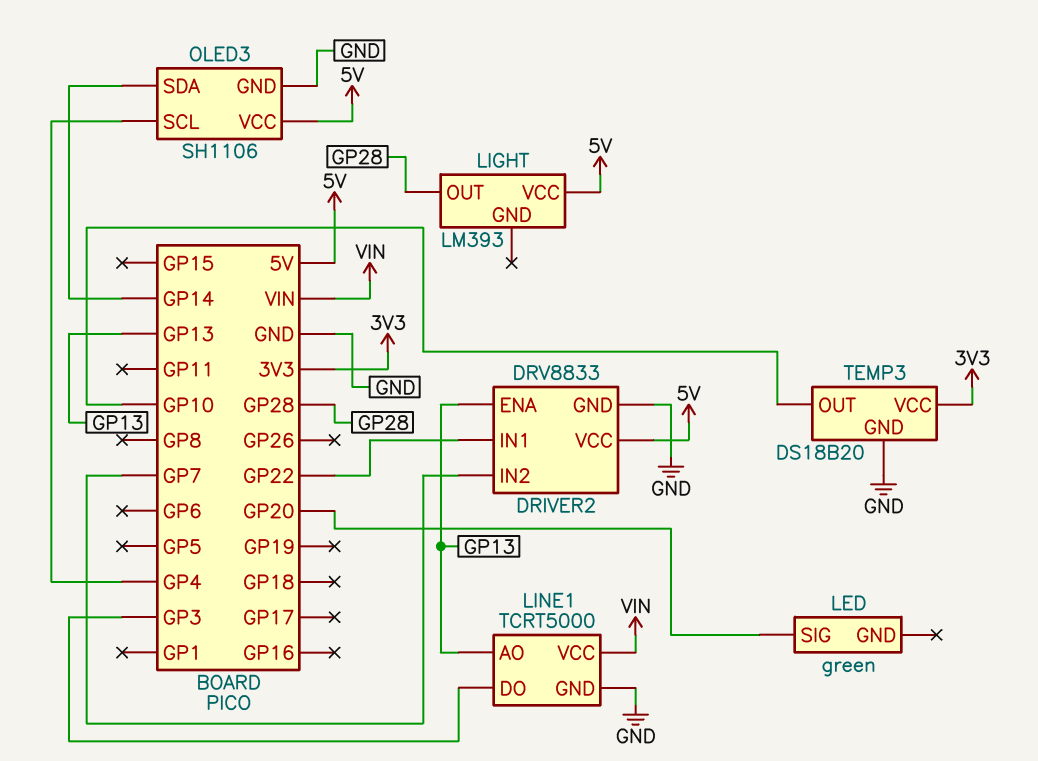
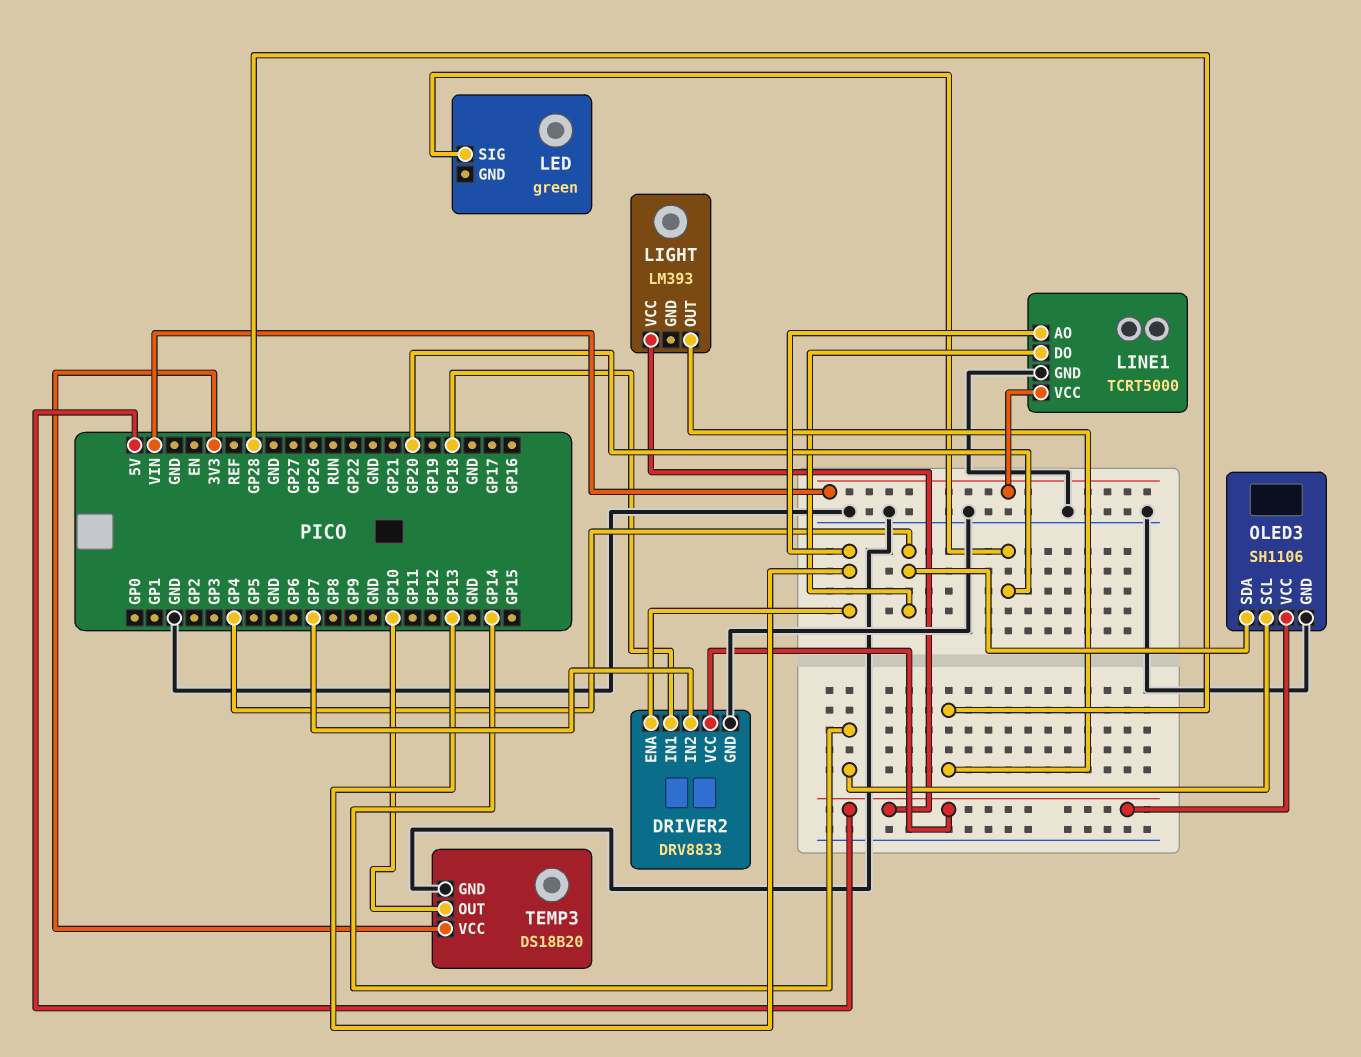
DRIVER2 pin IN1: GP22 -> GP18
LINE1 pin DO: GP3 -> GP4
OLED3 pin SCL: GP4 -> GP14
OLED3 pin SDA: GP14 -> GP4

